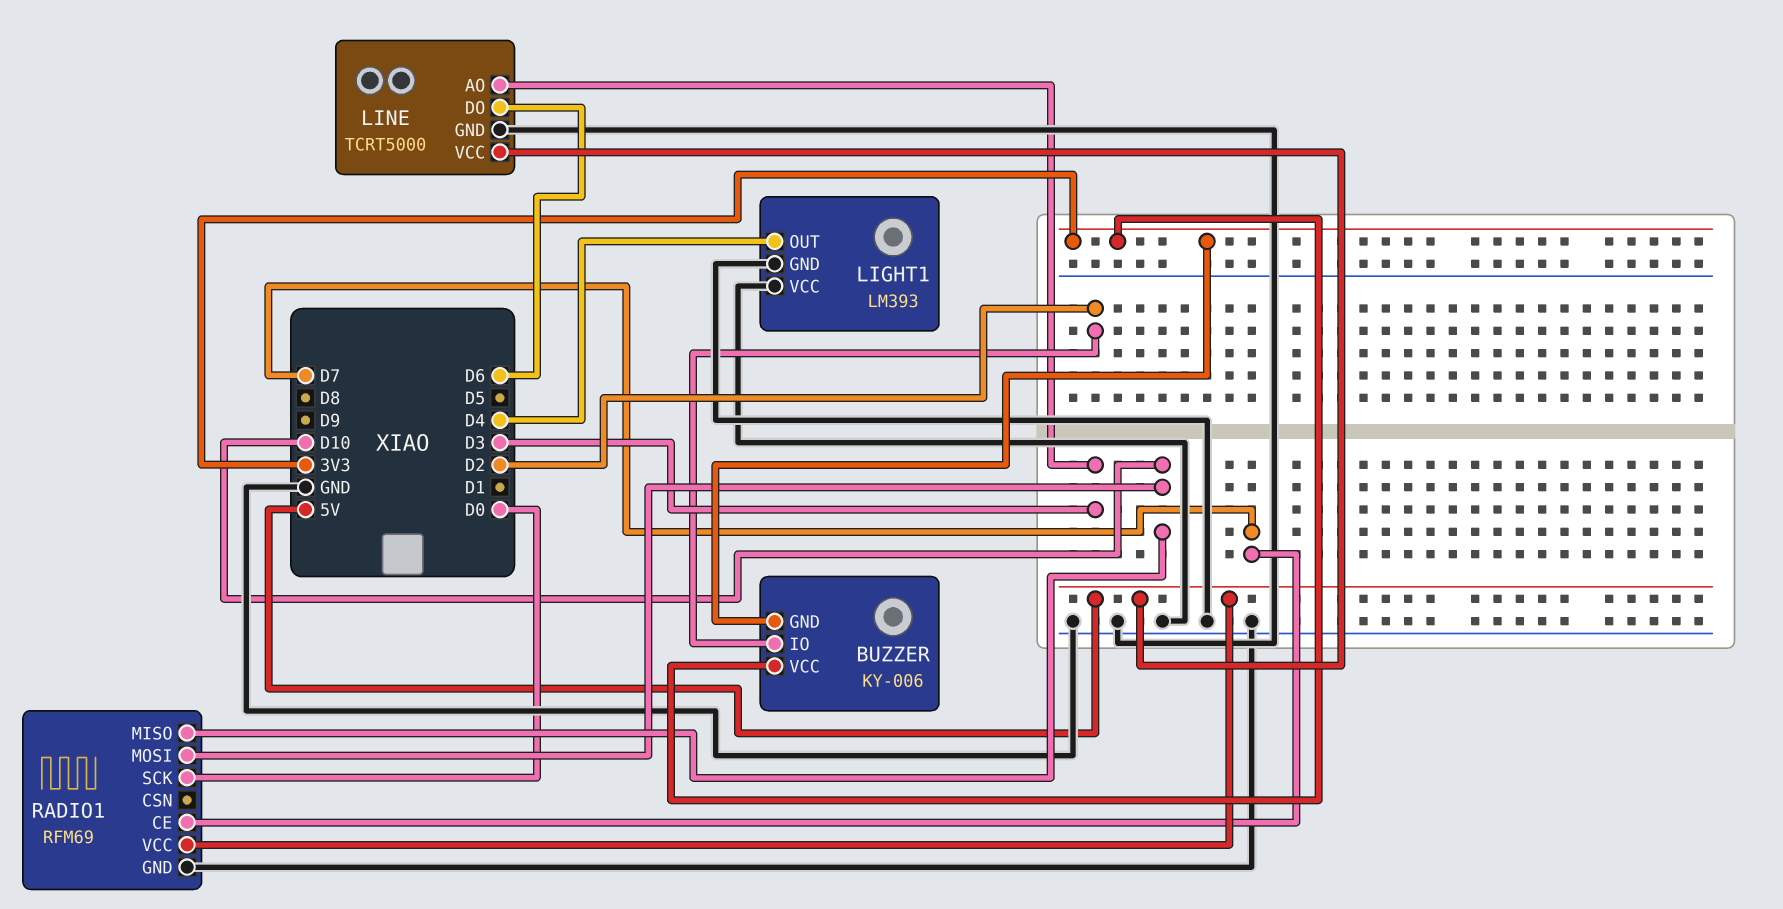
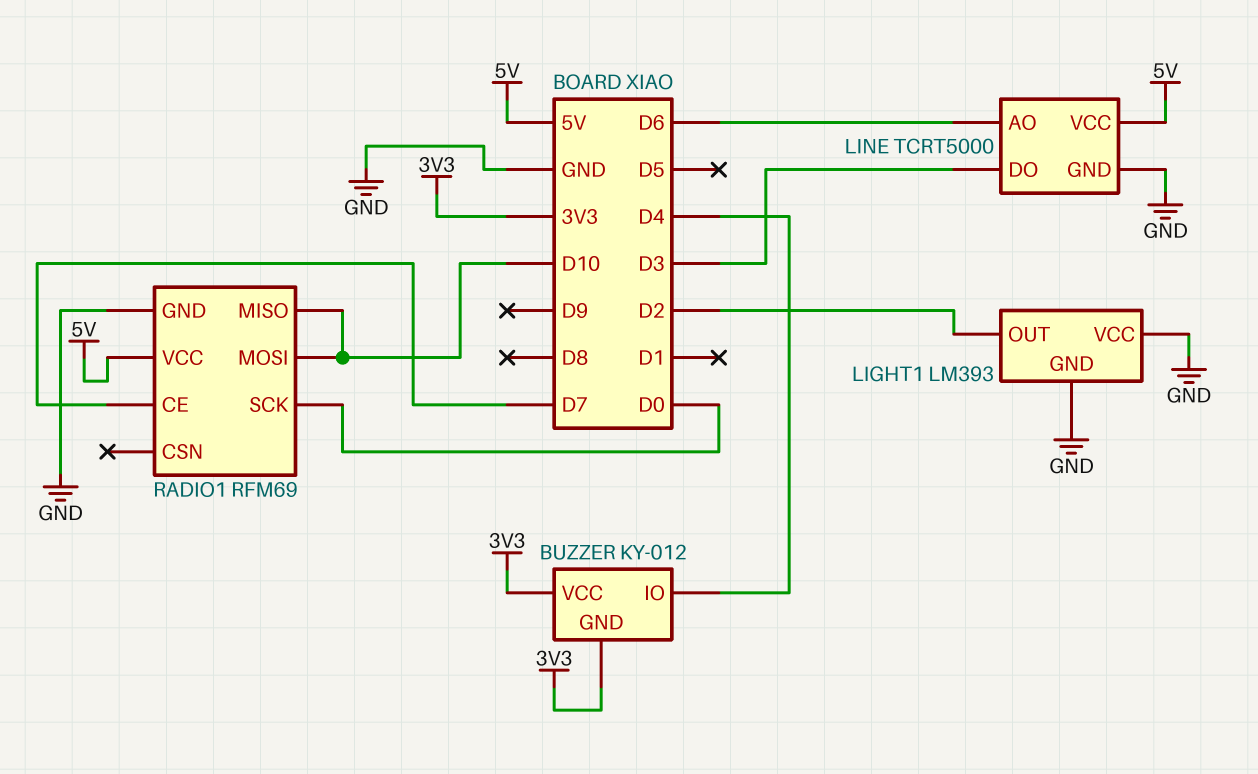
BUZZER: KY-006 -> KY-012
BUZZER pin IO: D2 -> D4
LIGHT1 pin OUT: D4 -> D2
LINE pin AO: D3 -> D6
LINE pin DO: D6 -> D3

